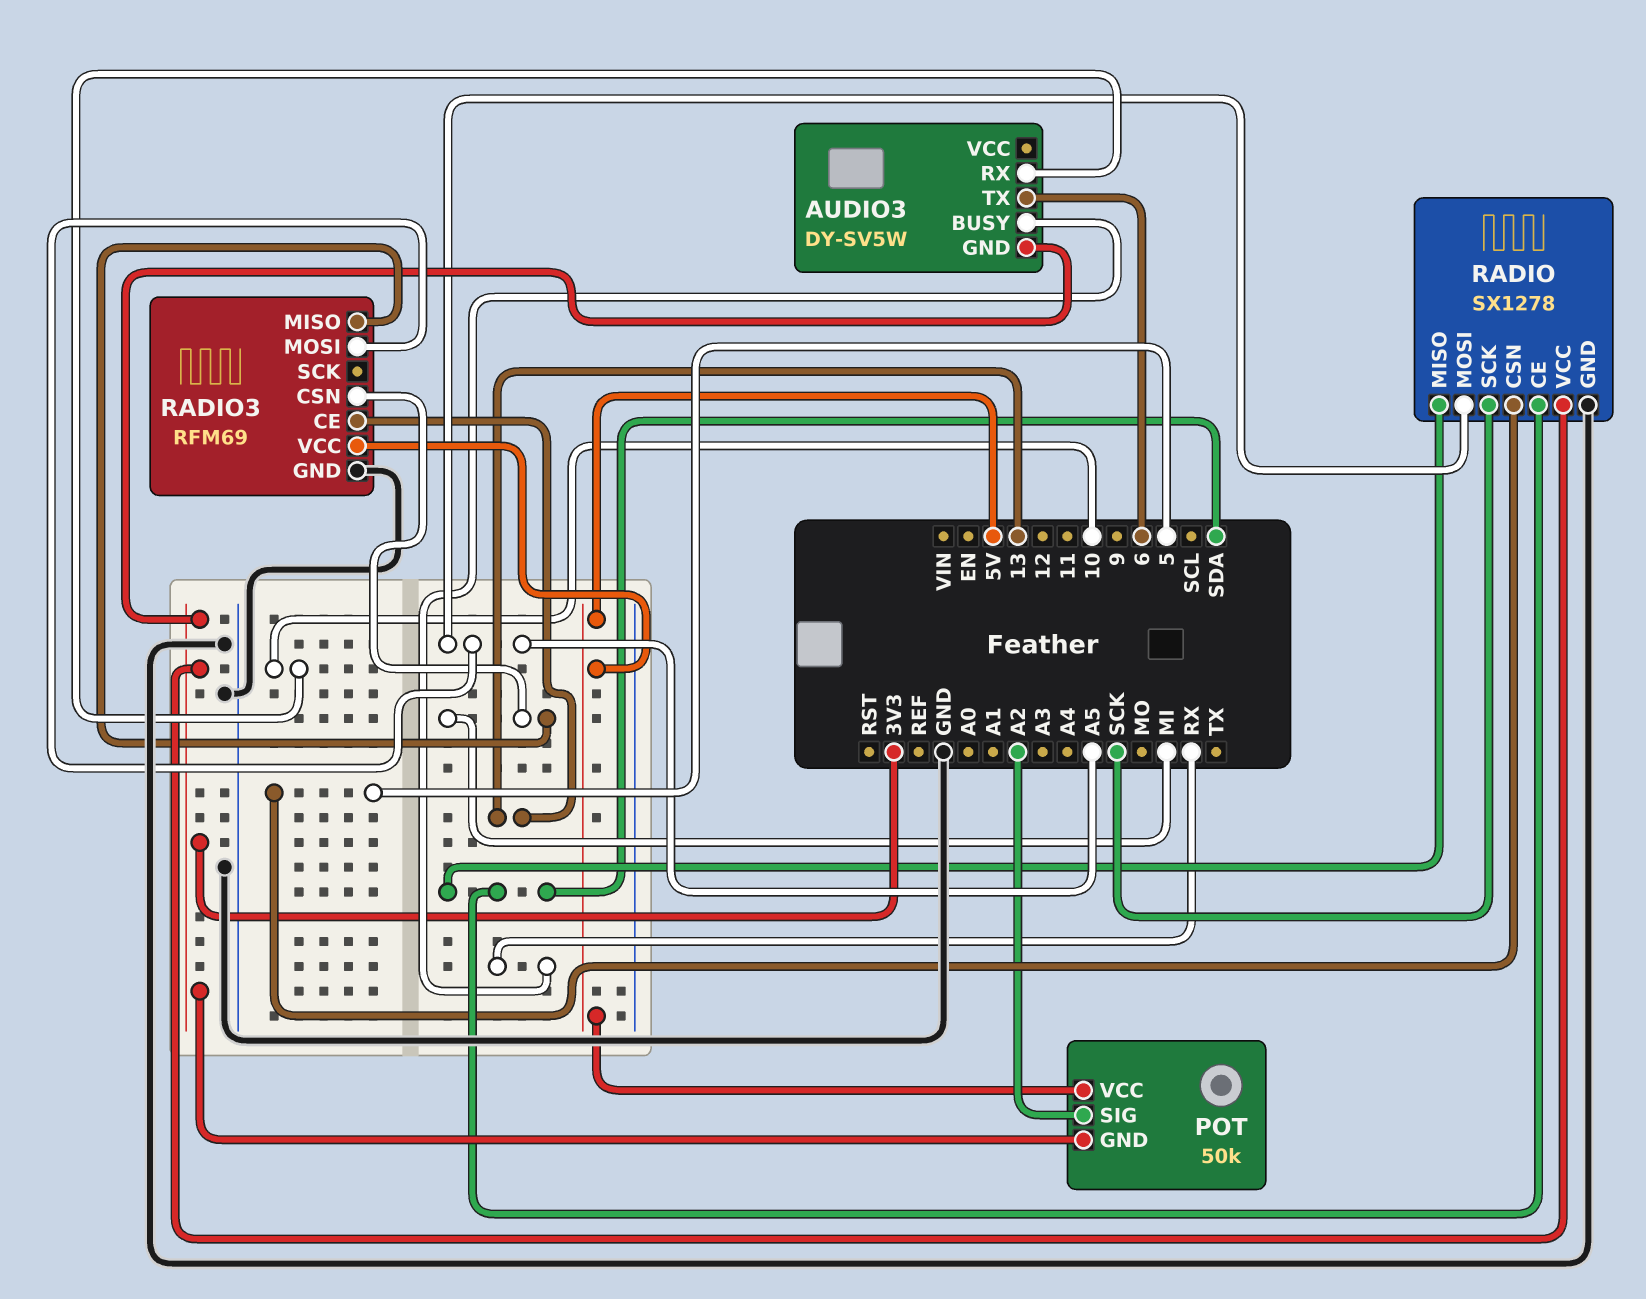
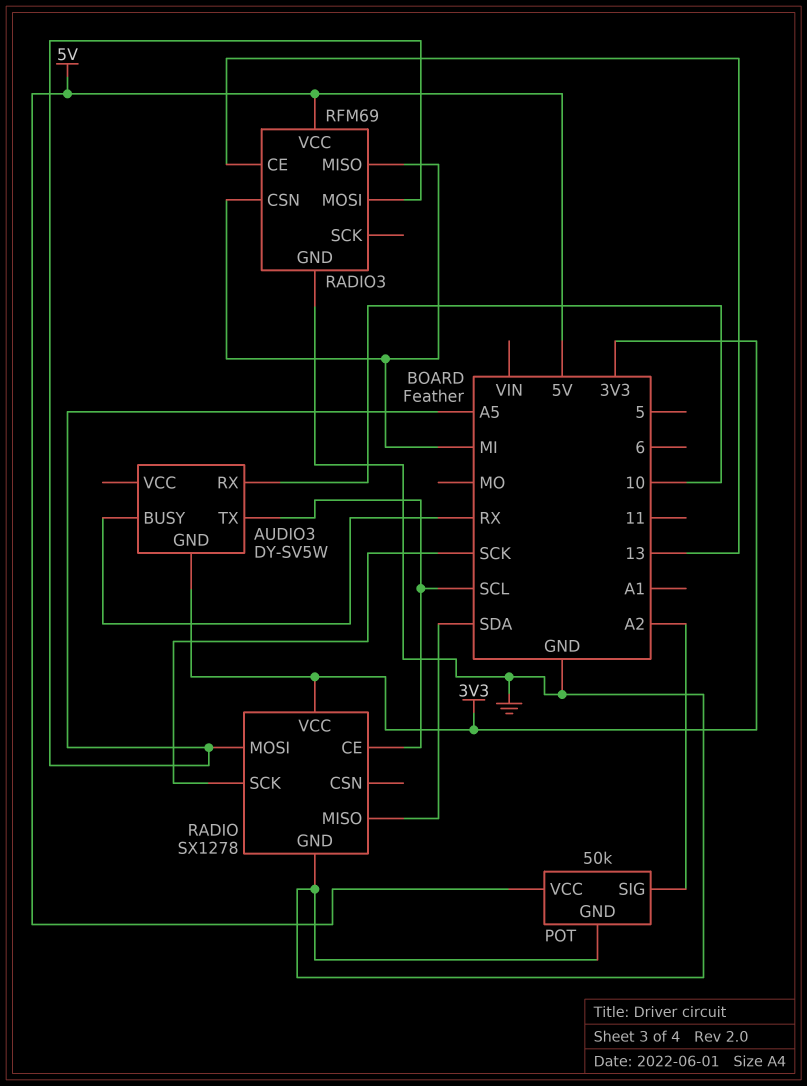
AUDIO3 pin TX: 6 -> SCL
POT pin GND: 3V3 -> GND
RADIO pin CE: SDA -> SCL
RADIO pin CSN: 5 -> none

